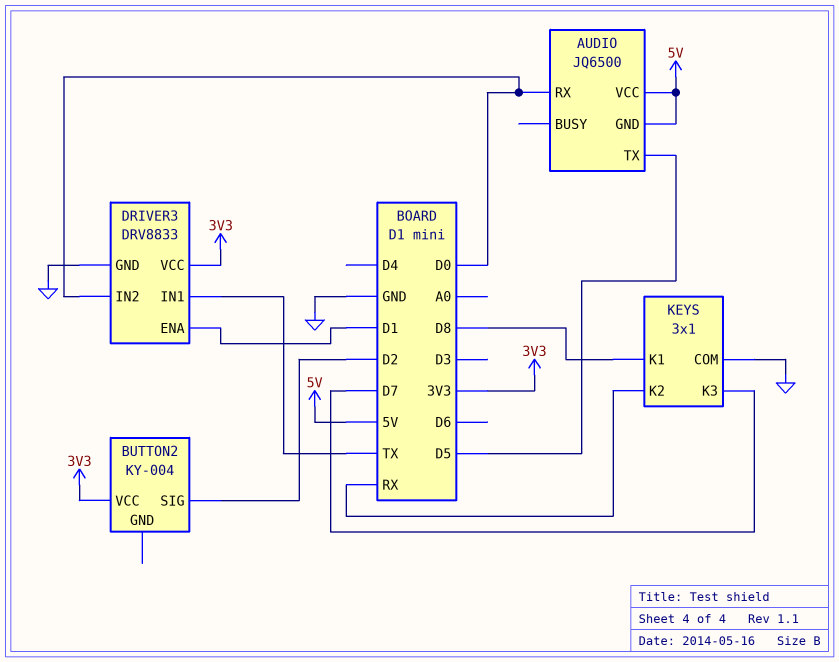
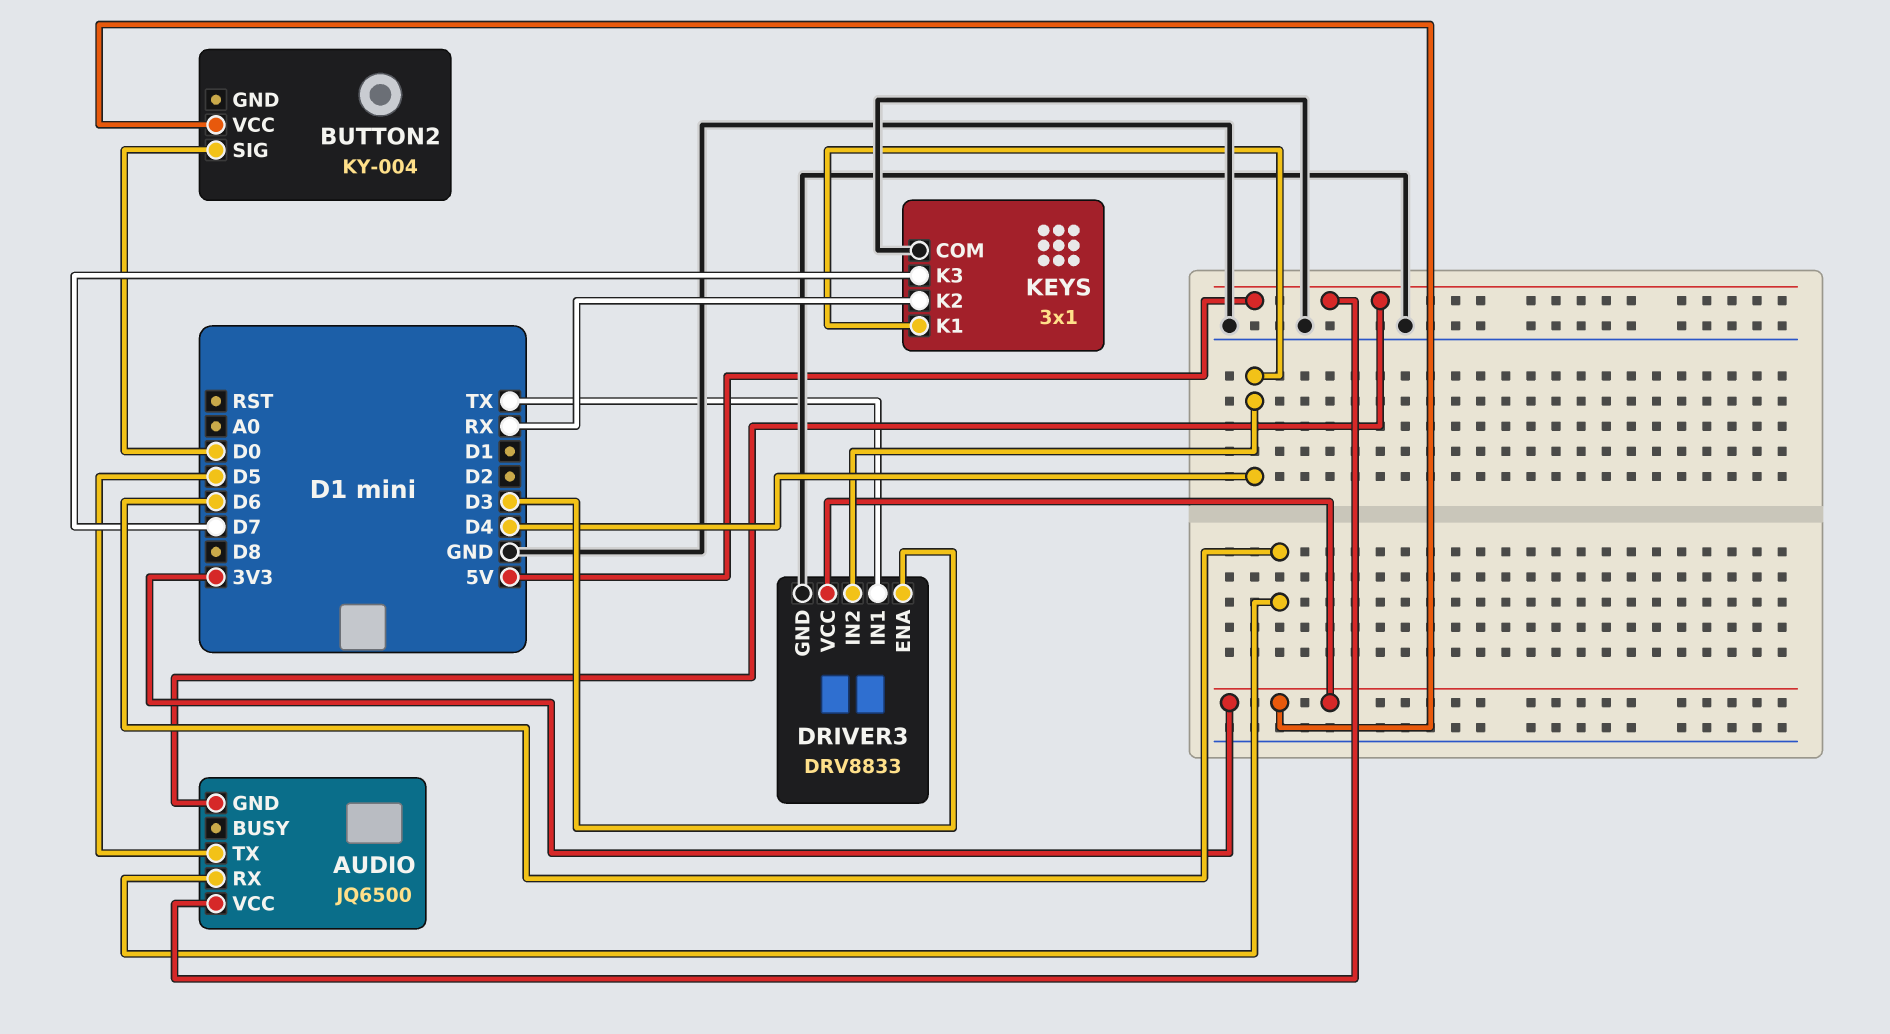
AUDIO pin RX: D0 -> D6
BUTTON2 pin SIG: D2 -> D0
DRIVER3 pin ENA: D1 -> D3
DRIVER3 pin IN2: D0 -> D4
KEYS pin K1: D8 -> D4

